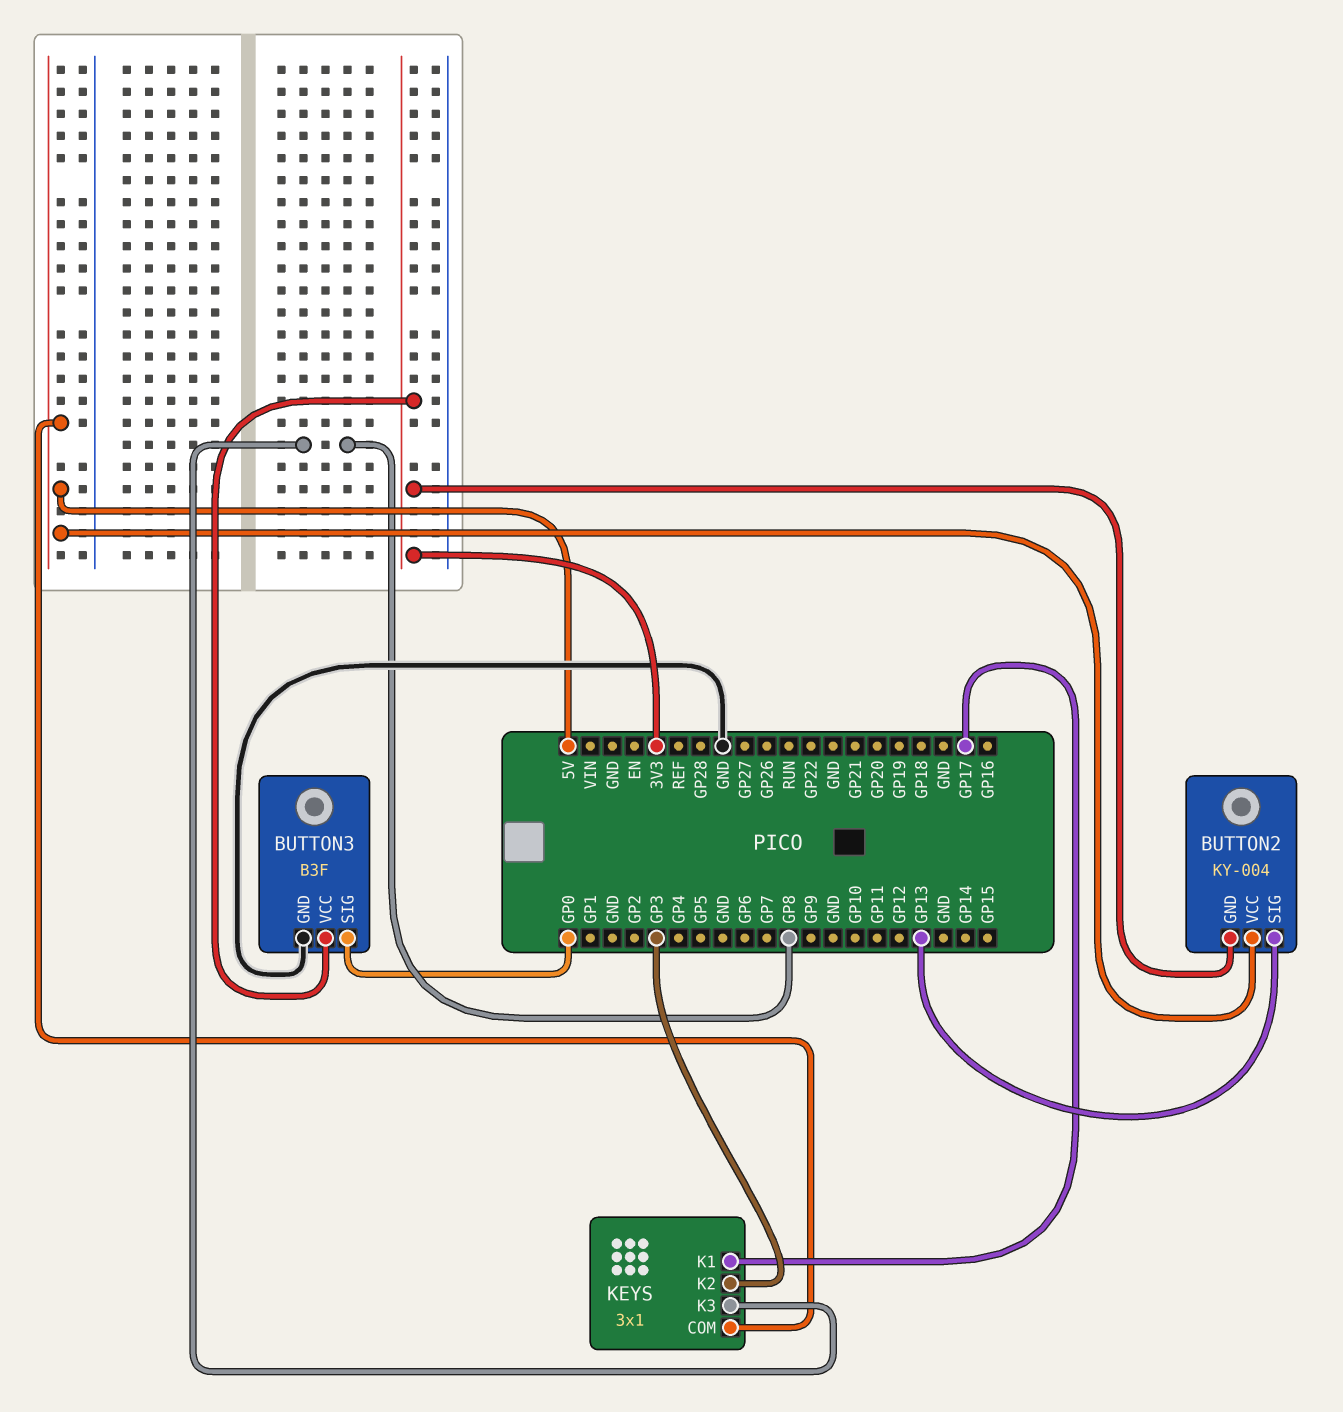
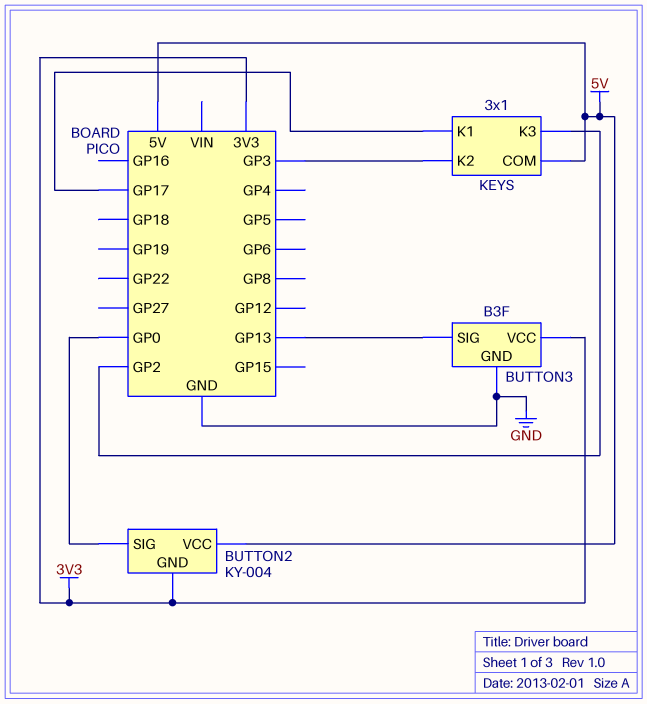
BUTTON2 pin SIG: GP13 -> GP0
BUTTON3 pin SIG: GP0 -> GP13
KEYS pin K3: GP8 -> GP2

